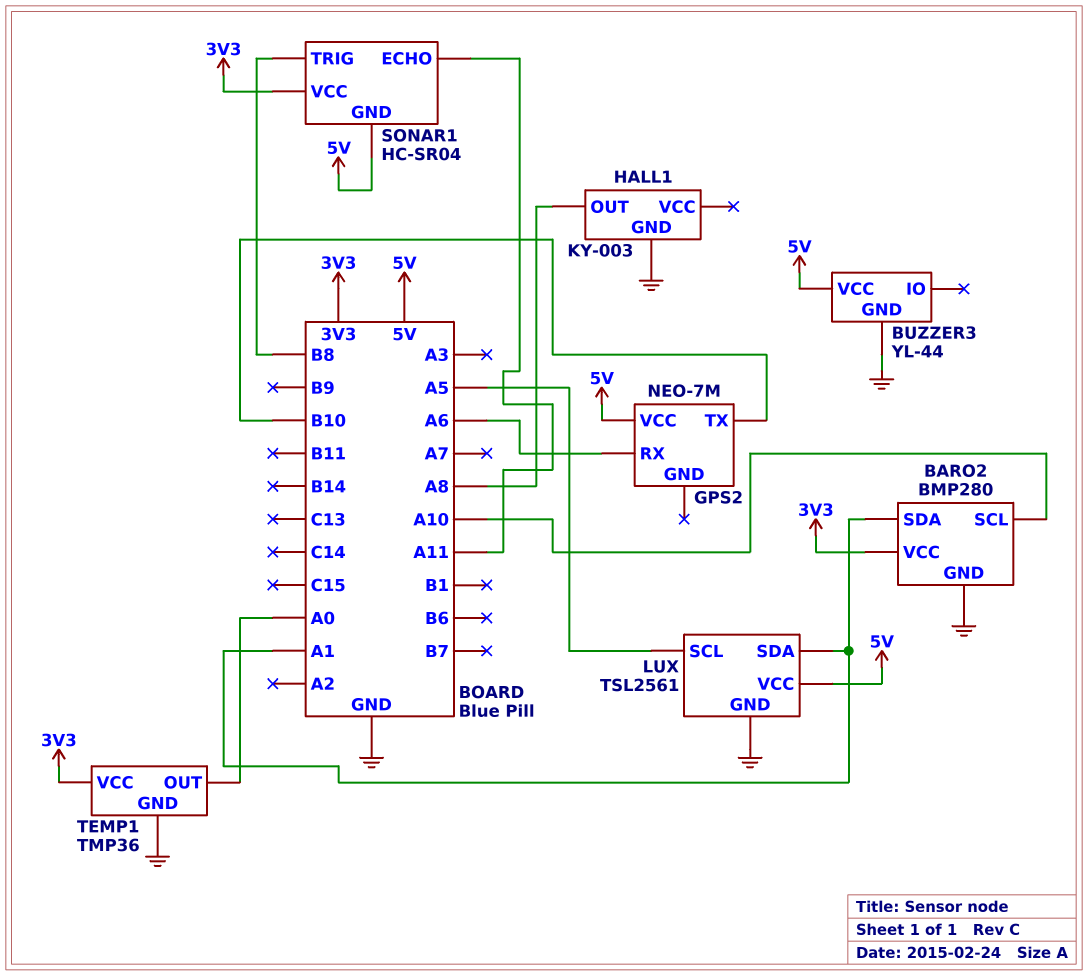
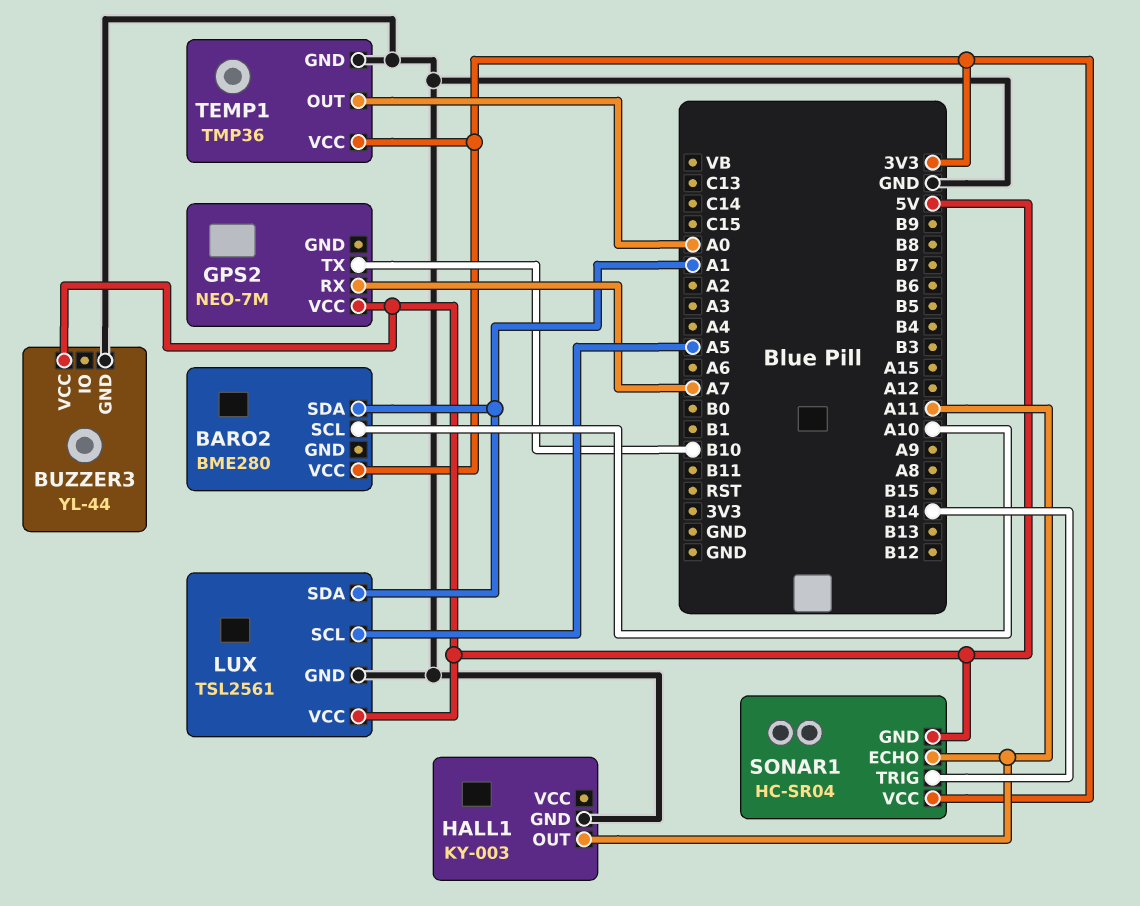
BARO2: BMP280 -> BME280
BARO2 pin GND: GND -> none
GPS2 pin RX: A6 -> A7
HALL1 pin OUT: A8 -> A11
SONAR1 pin TRIG: B8 -> B14

